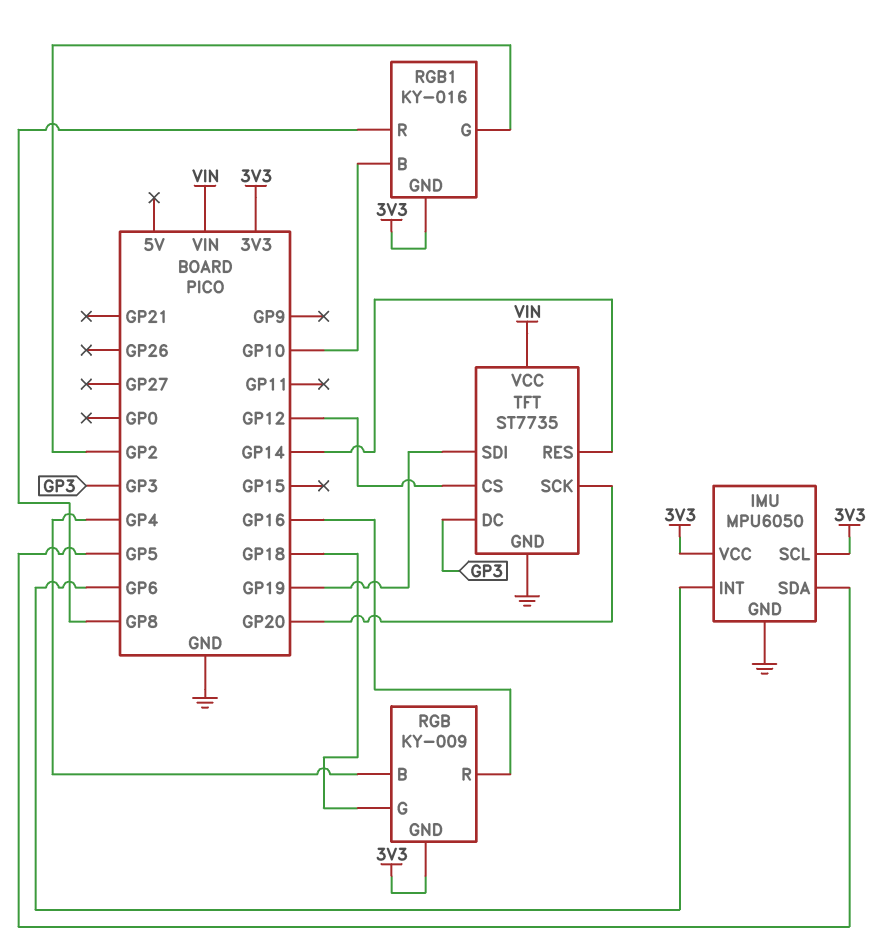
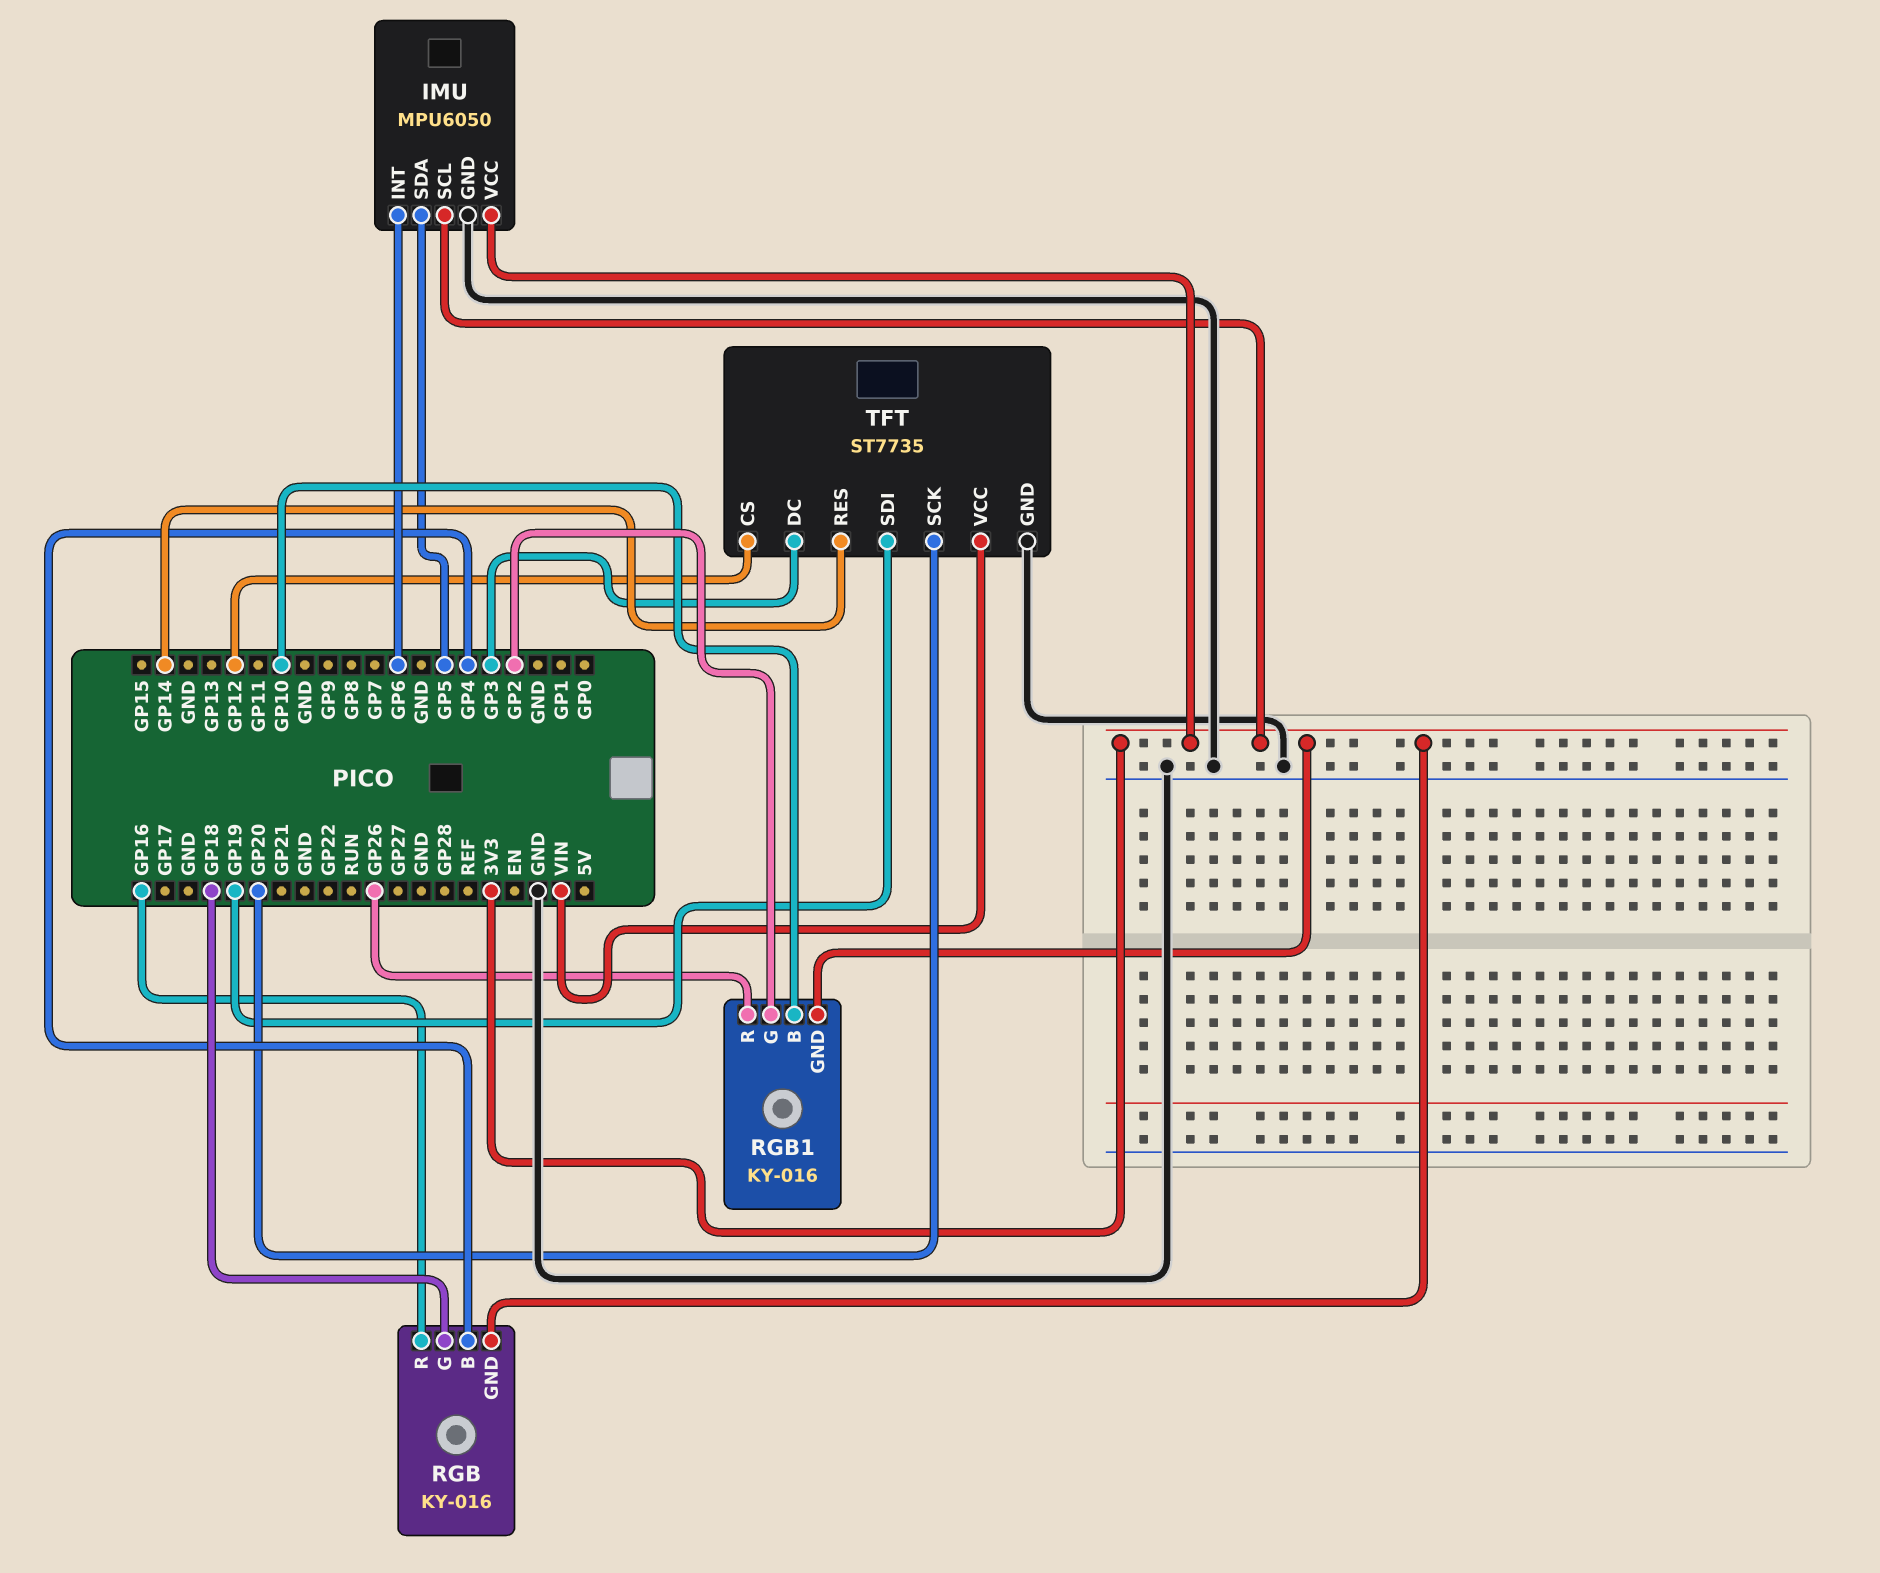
RGB: KY-009 -> KY-016
RGB1 pin R: GP8 -> GP26

